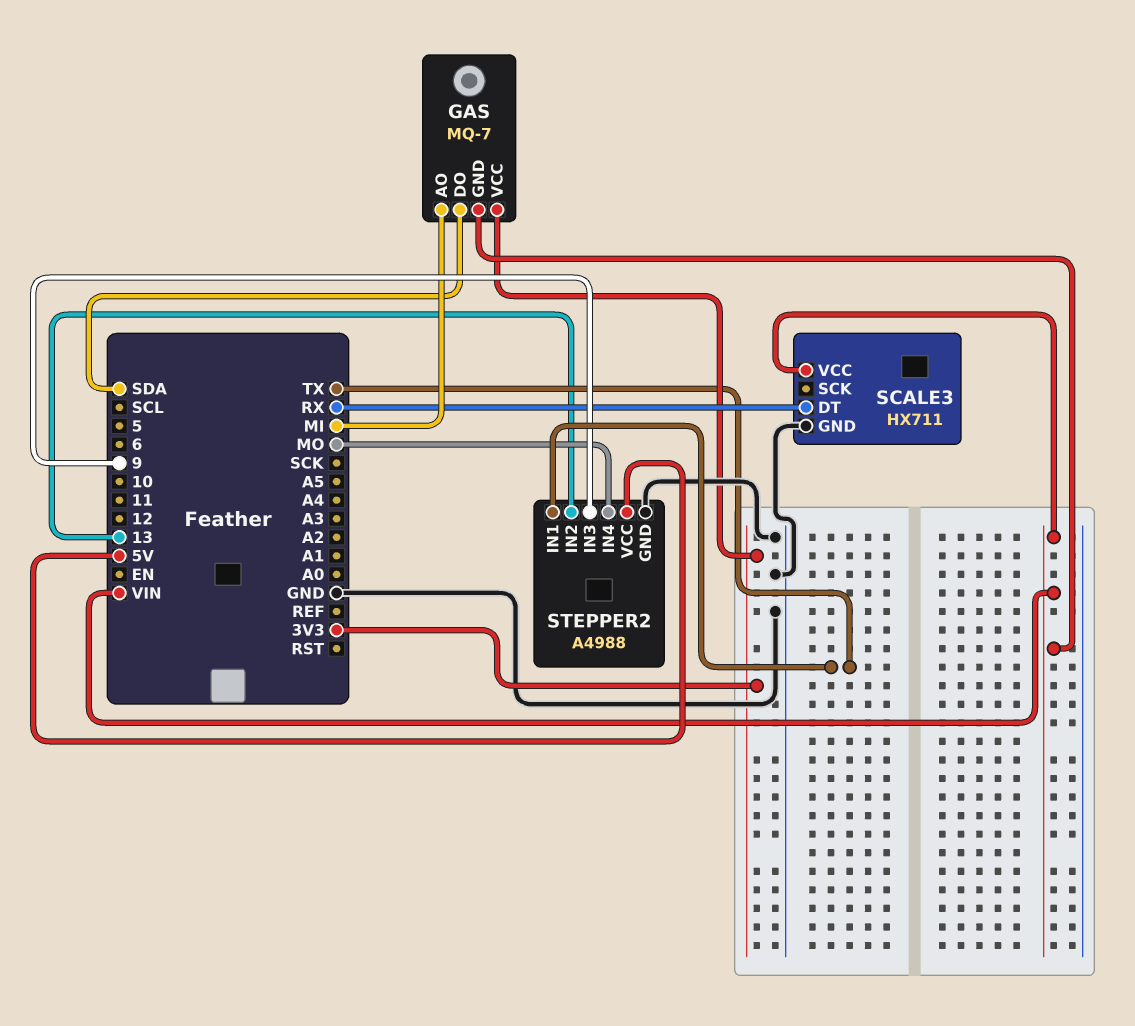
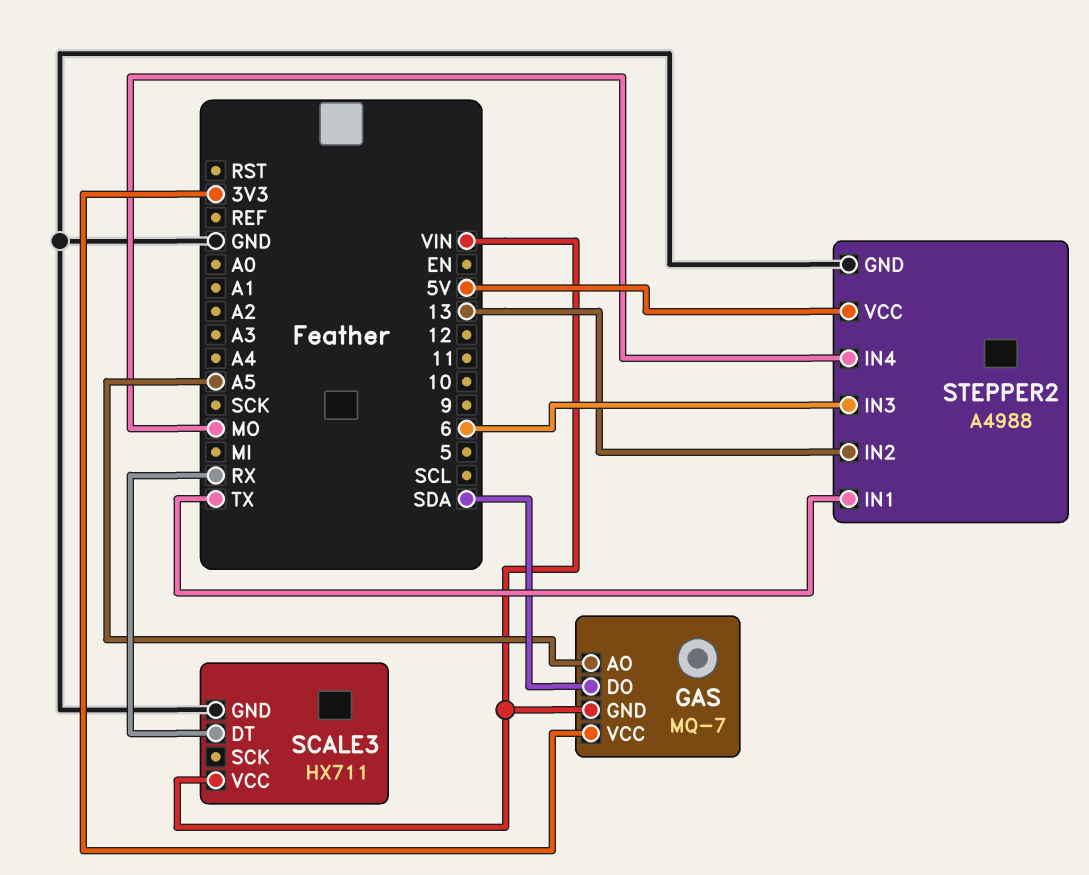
GAS pin AO: MI -> A5
STEPPER2 pin IN3: 9 -> 6

